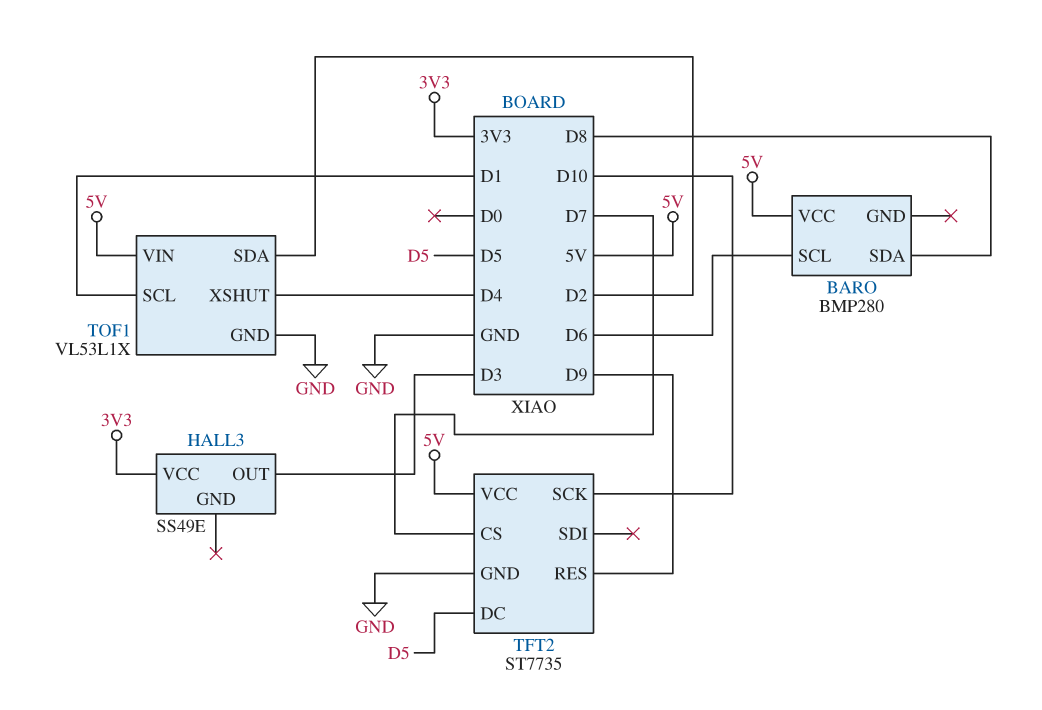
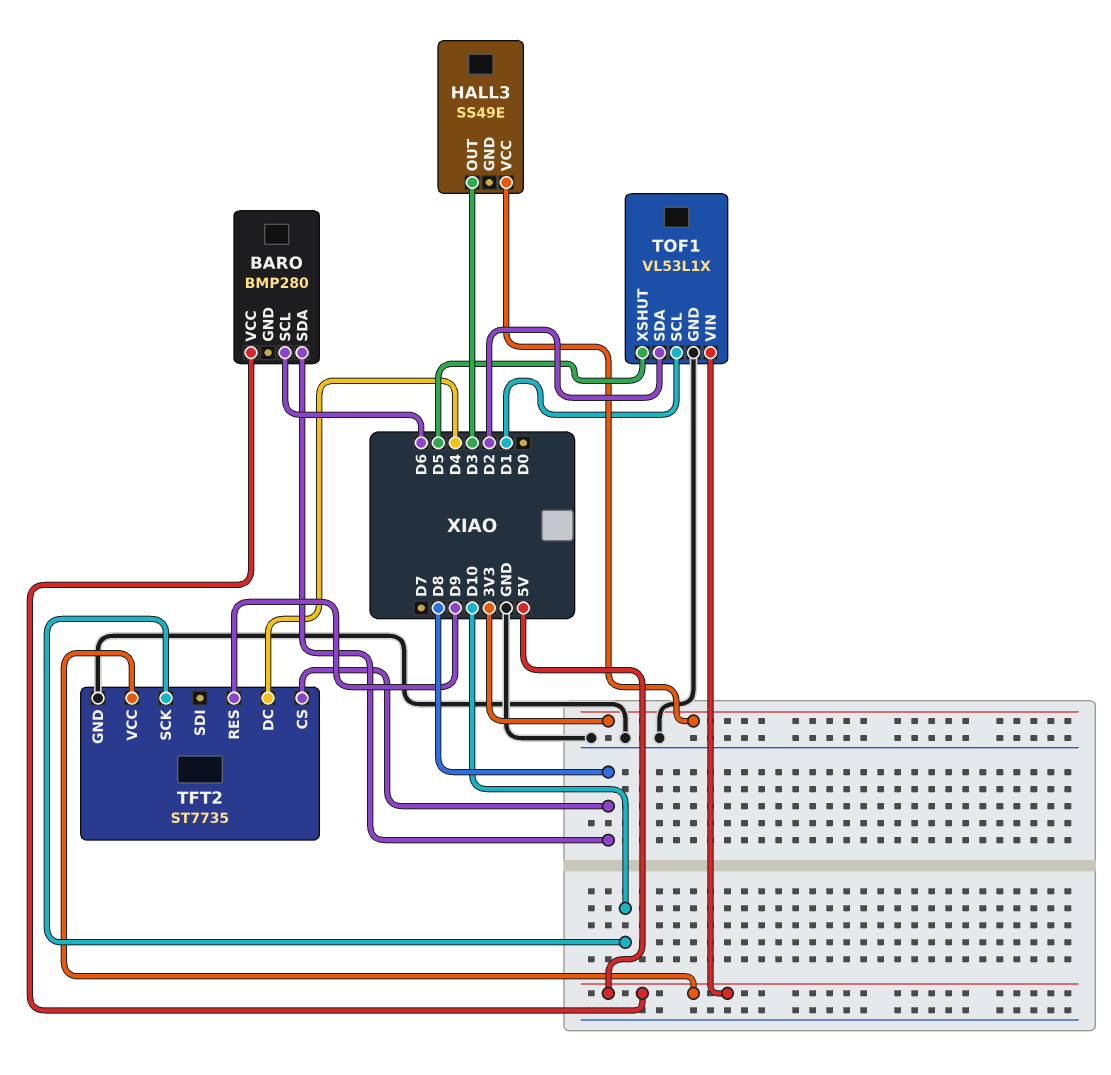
TFT2 pin CS: D7 -> D8
TFT2 pin DC: D5 -> D4
TOF1 pin XSHUT: D4 -> D5

